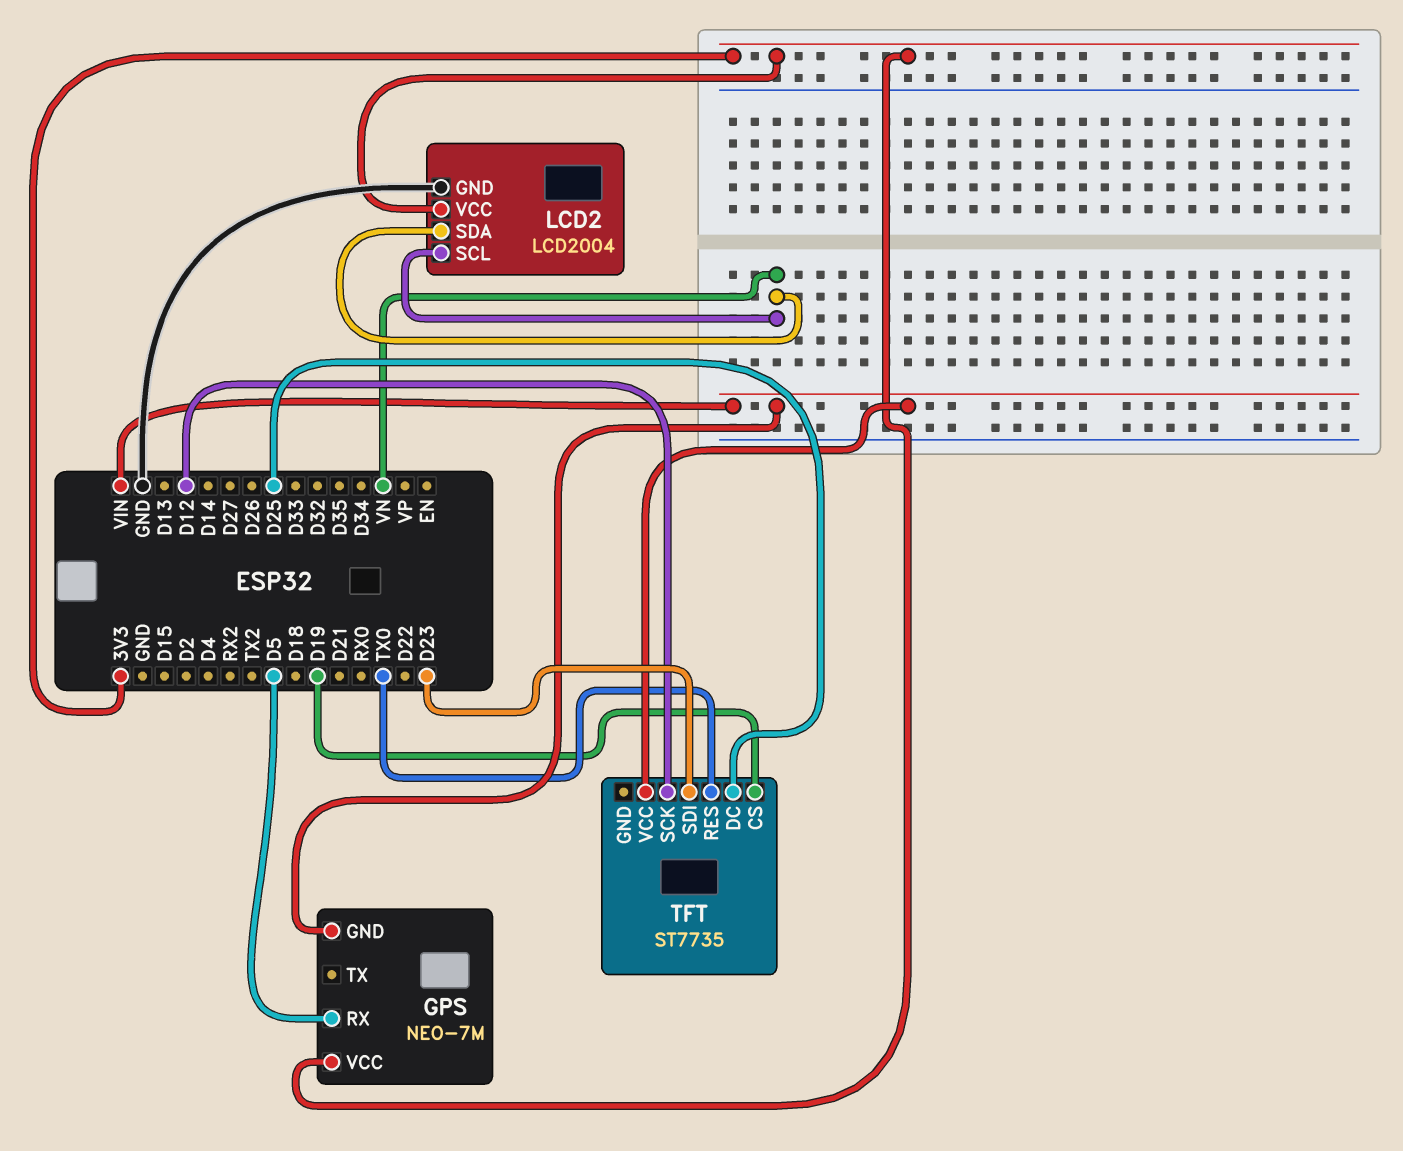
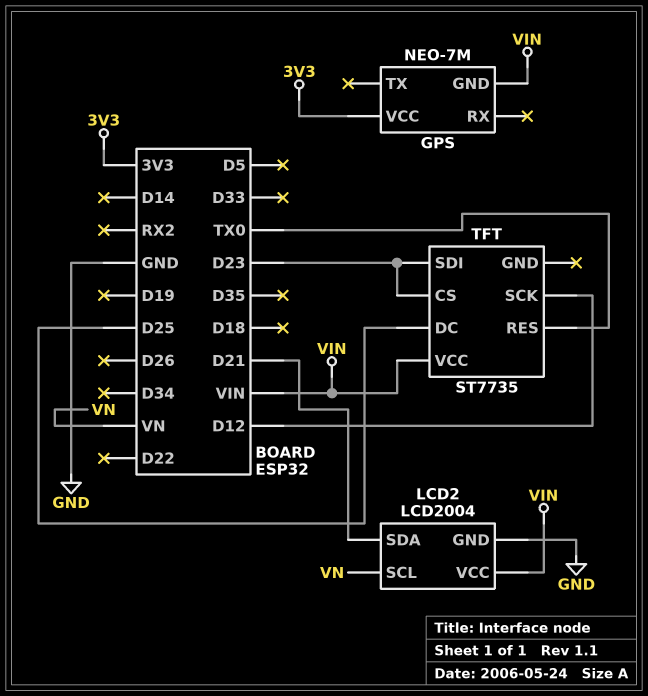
GPS pin RX: D5 -> none
LCD2 pin SDA: VN -> D21
LCD2 pin VCC: 3V3 -> VIN
TFT pin CS: D19 -> D23

